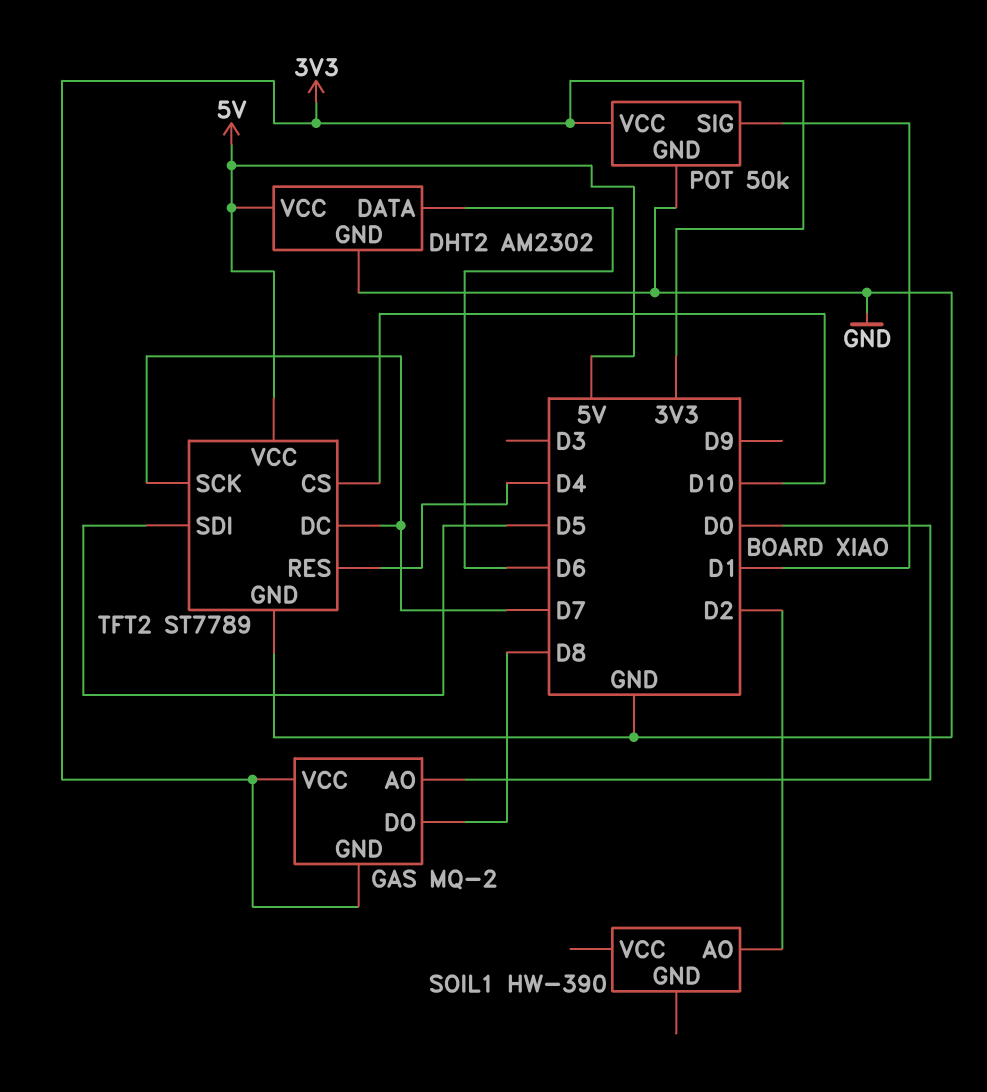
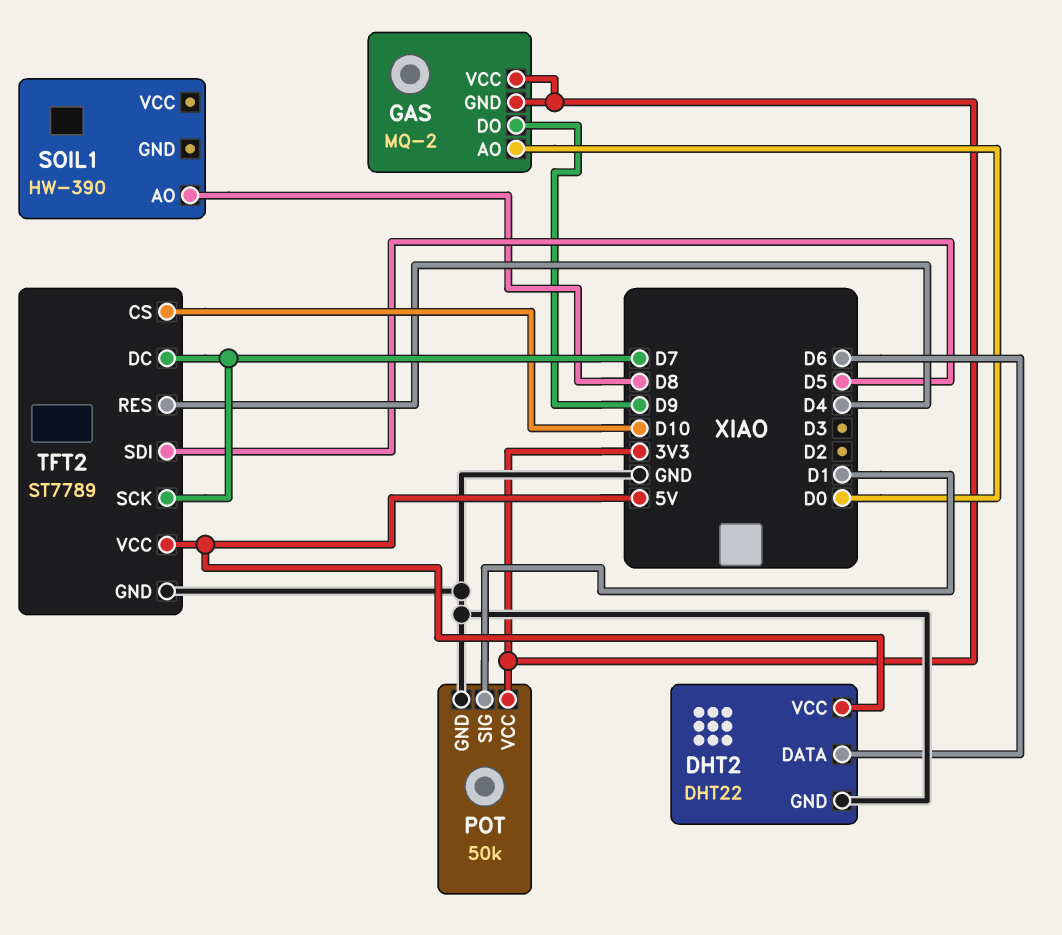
DHT2: AM2302 -> DHT22
GAS pin DO: D8 -> D9
SOIL1 pin AO: D2 -> D8

